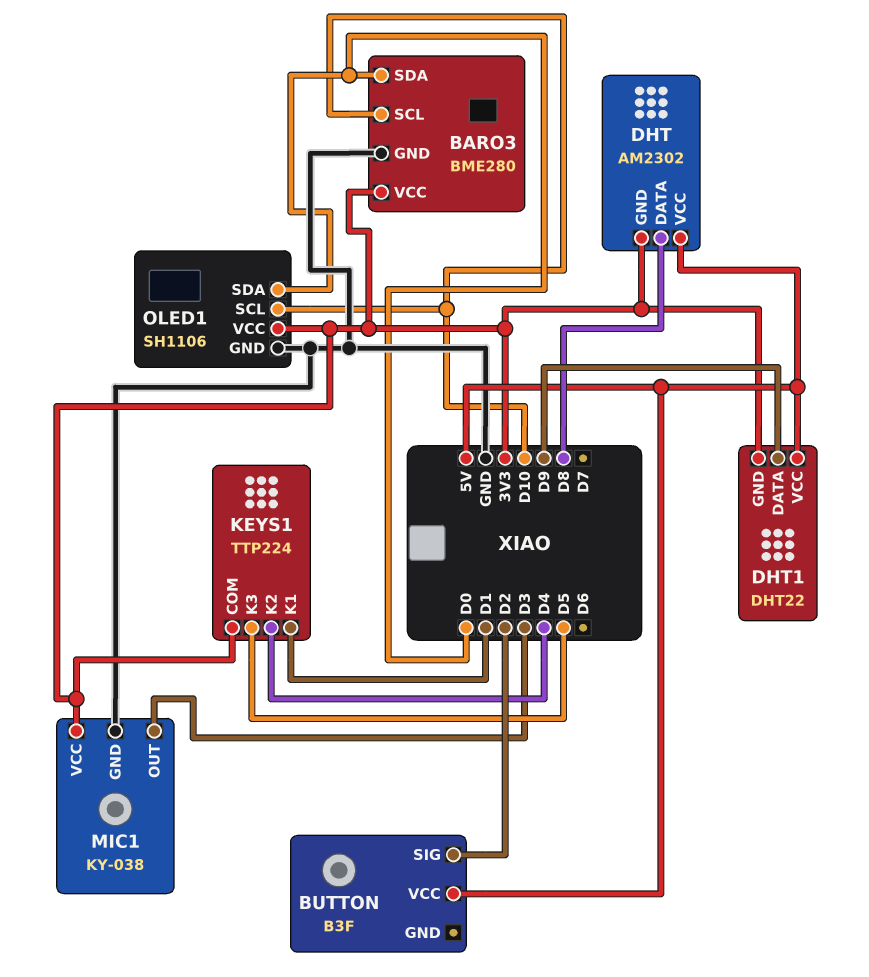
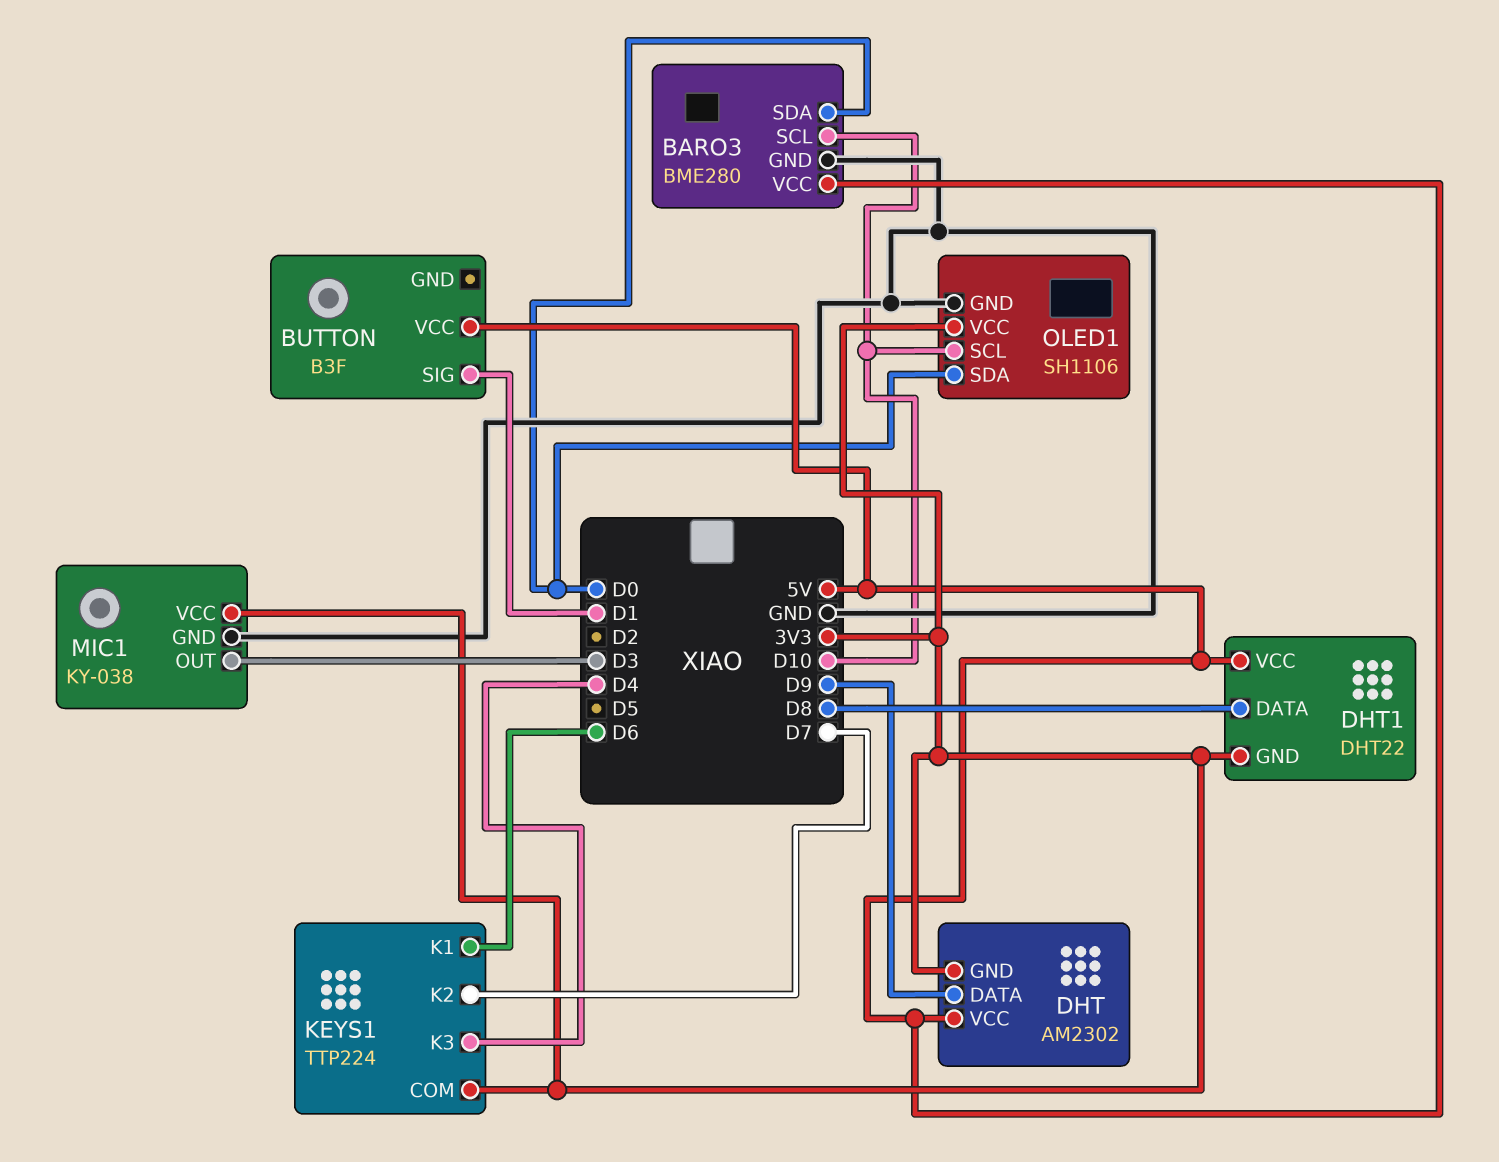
BARO3 pin VCC: 3V3 -> 5V
BUTTON pin SIG: D2 -> D1
DHT pin DATA: D8 -> D9
DHT1 pin DATA: D9 -> D8
KEYS1 pin K1: D1 -> D6
KEYS1 pin K2: D4 -> D7
KEYS1 pin K3: D5 -> D4

